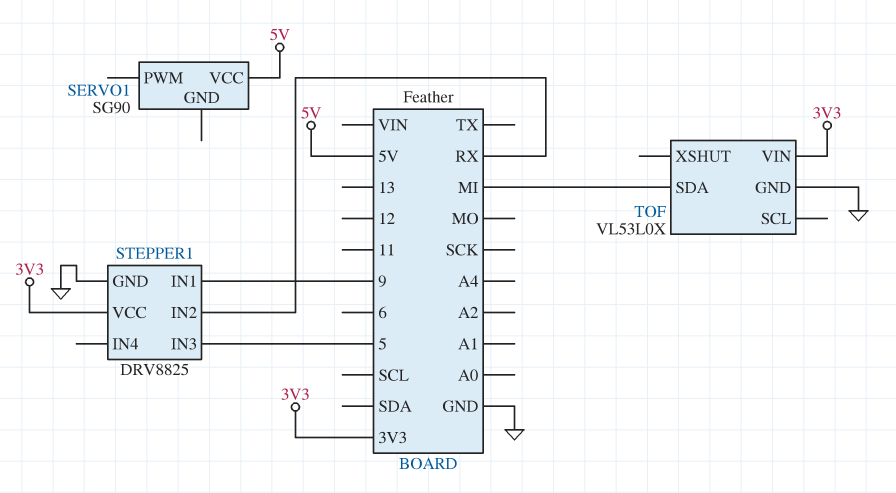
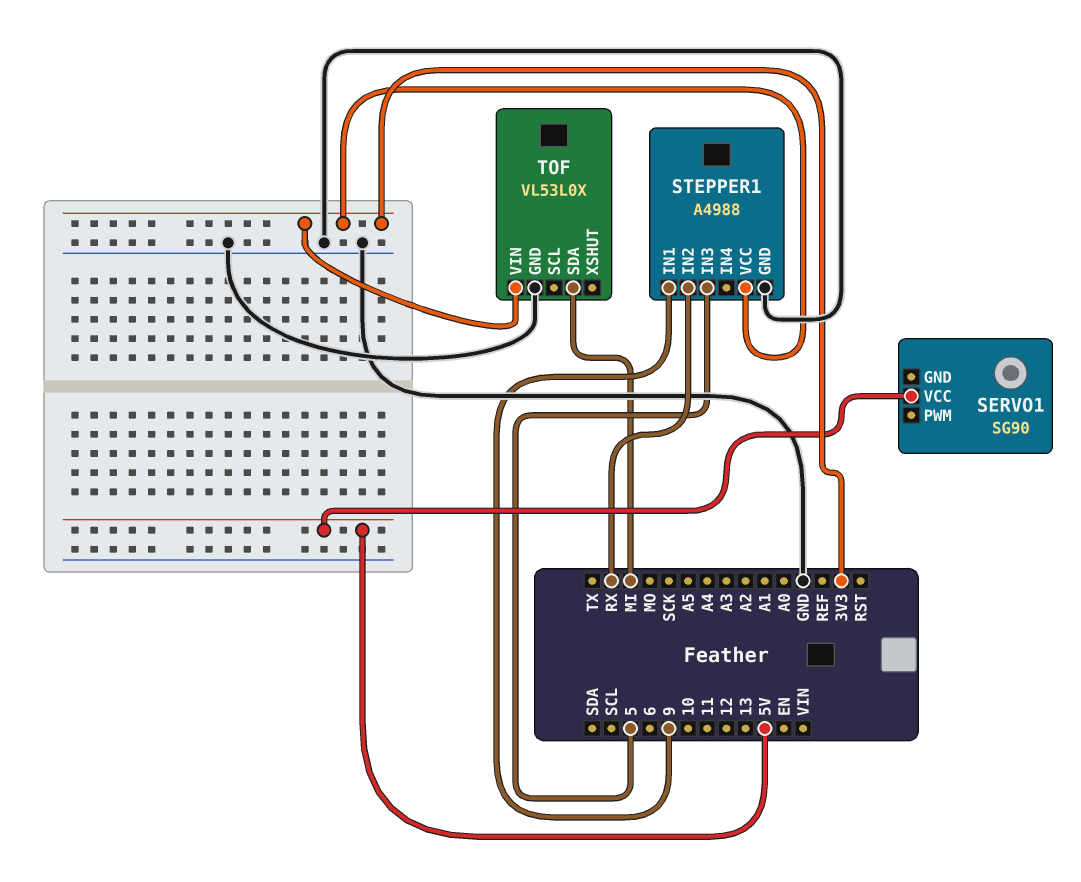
STEPPER1: DRV8825 -> A4988

